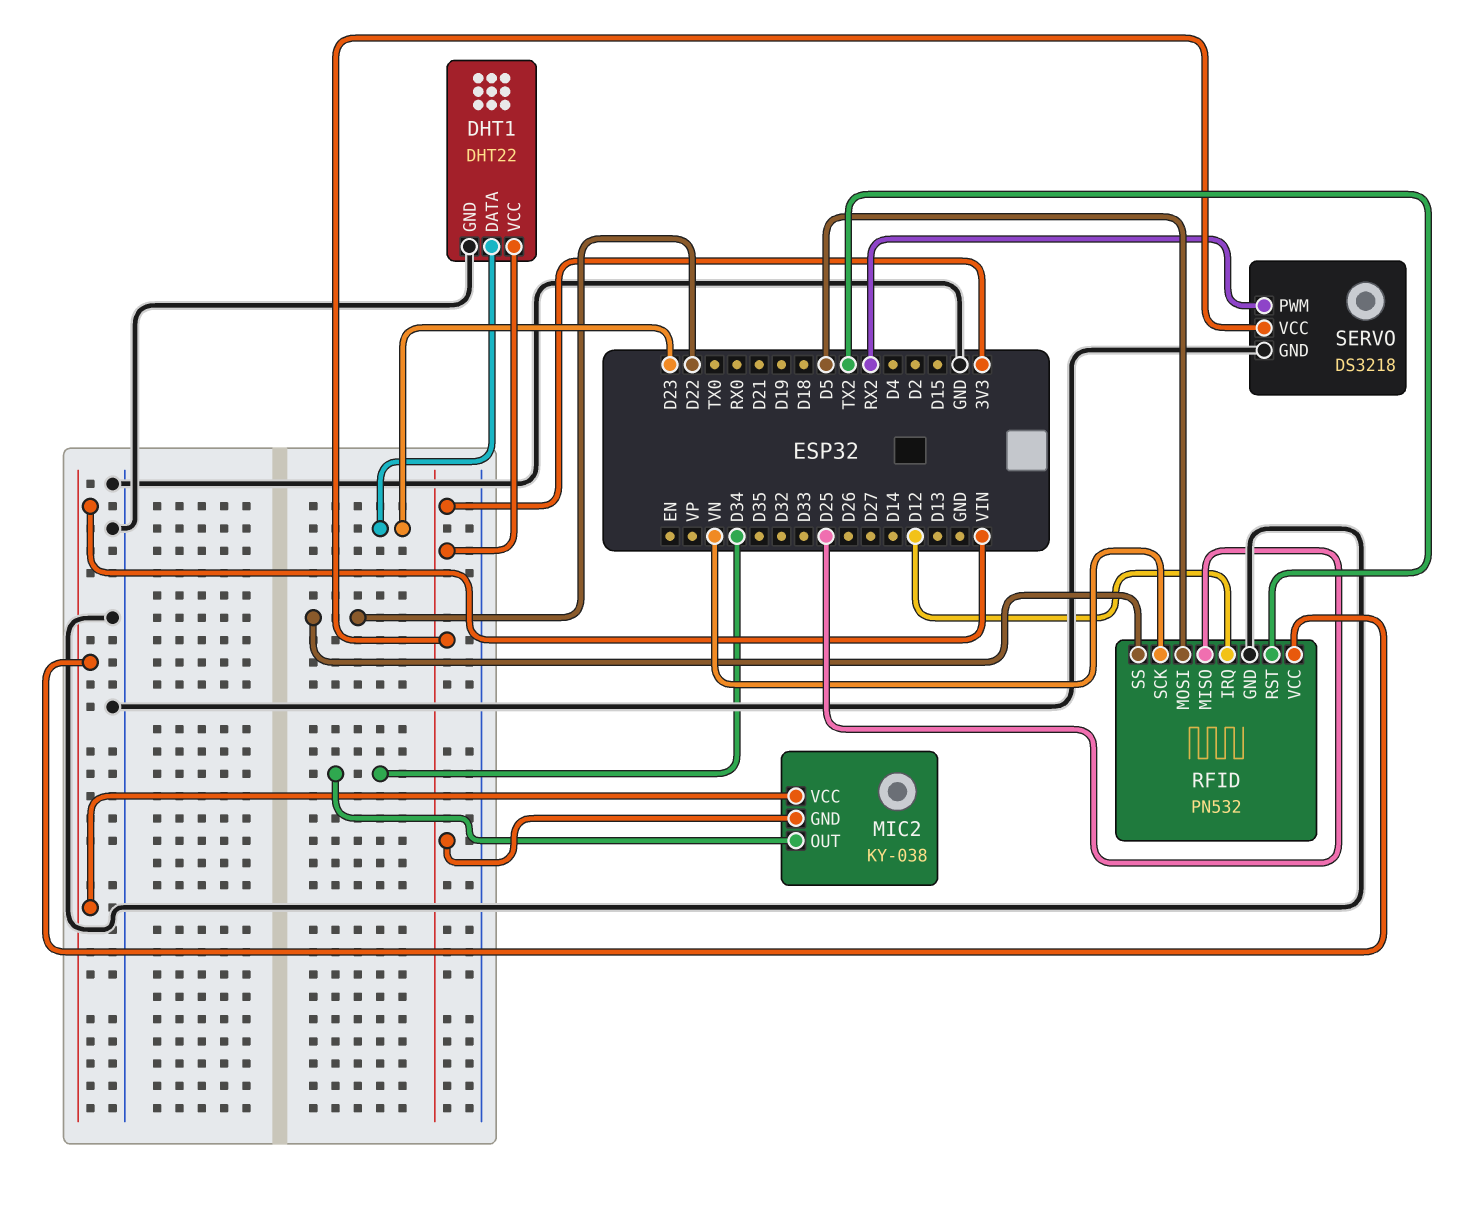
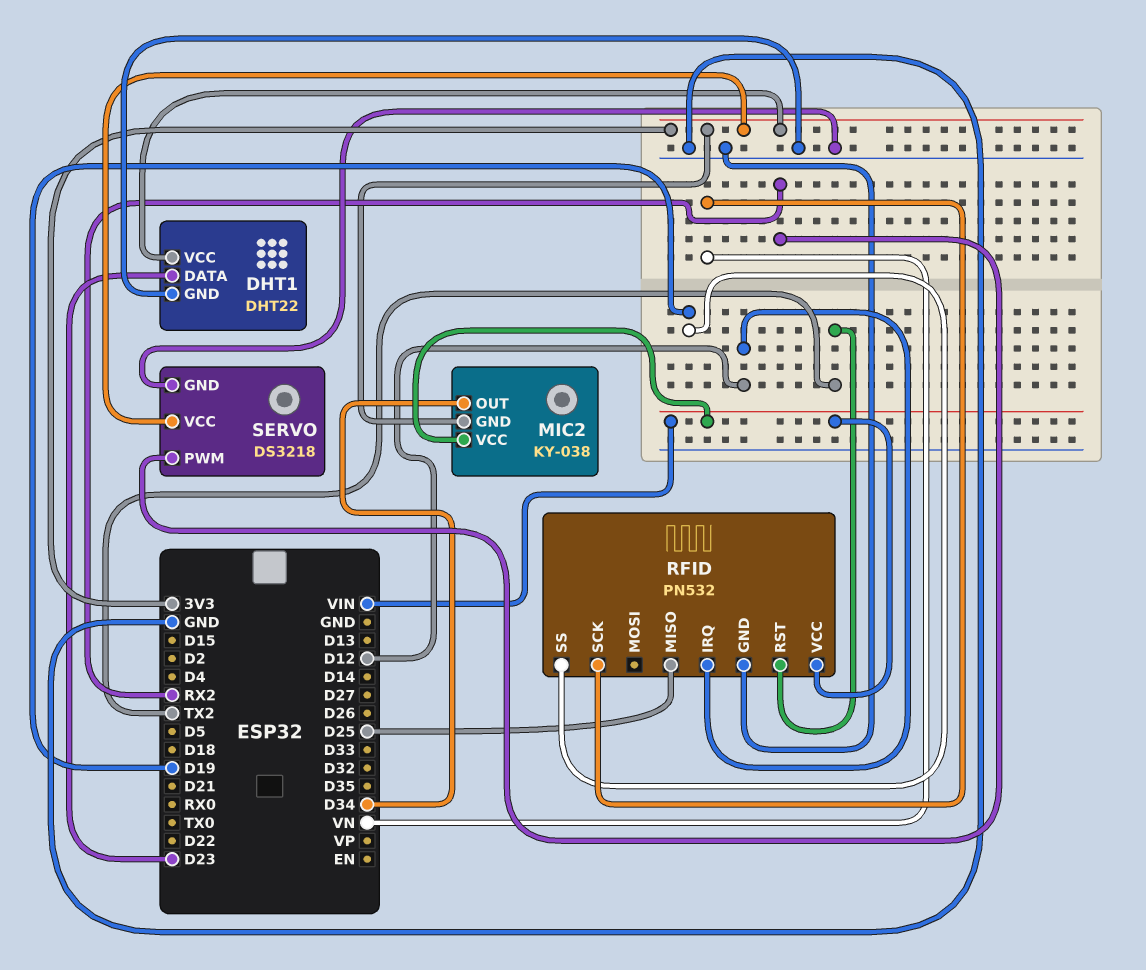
RFID pin MOSI: D5 -> none
RFID pin SS: D22 -> D19

